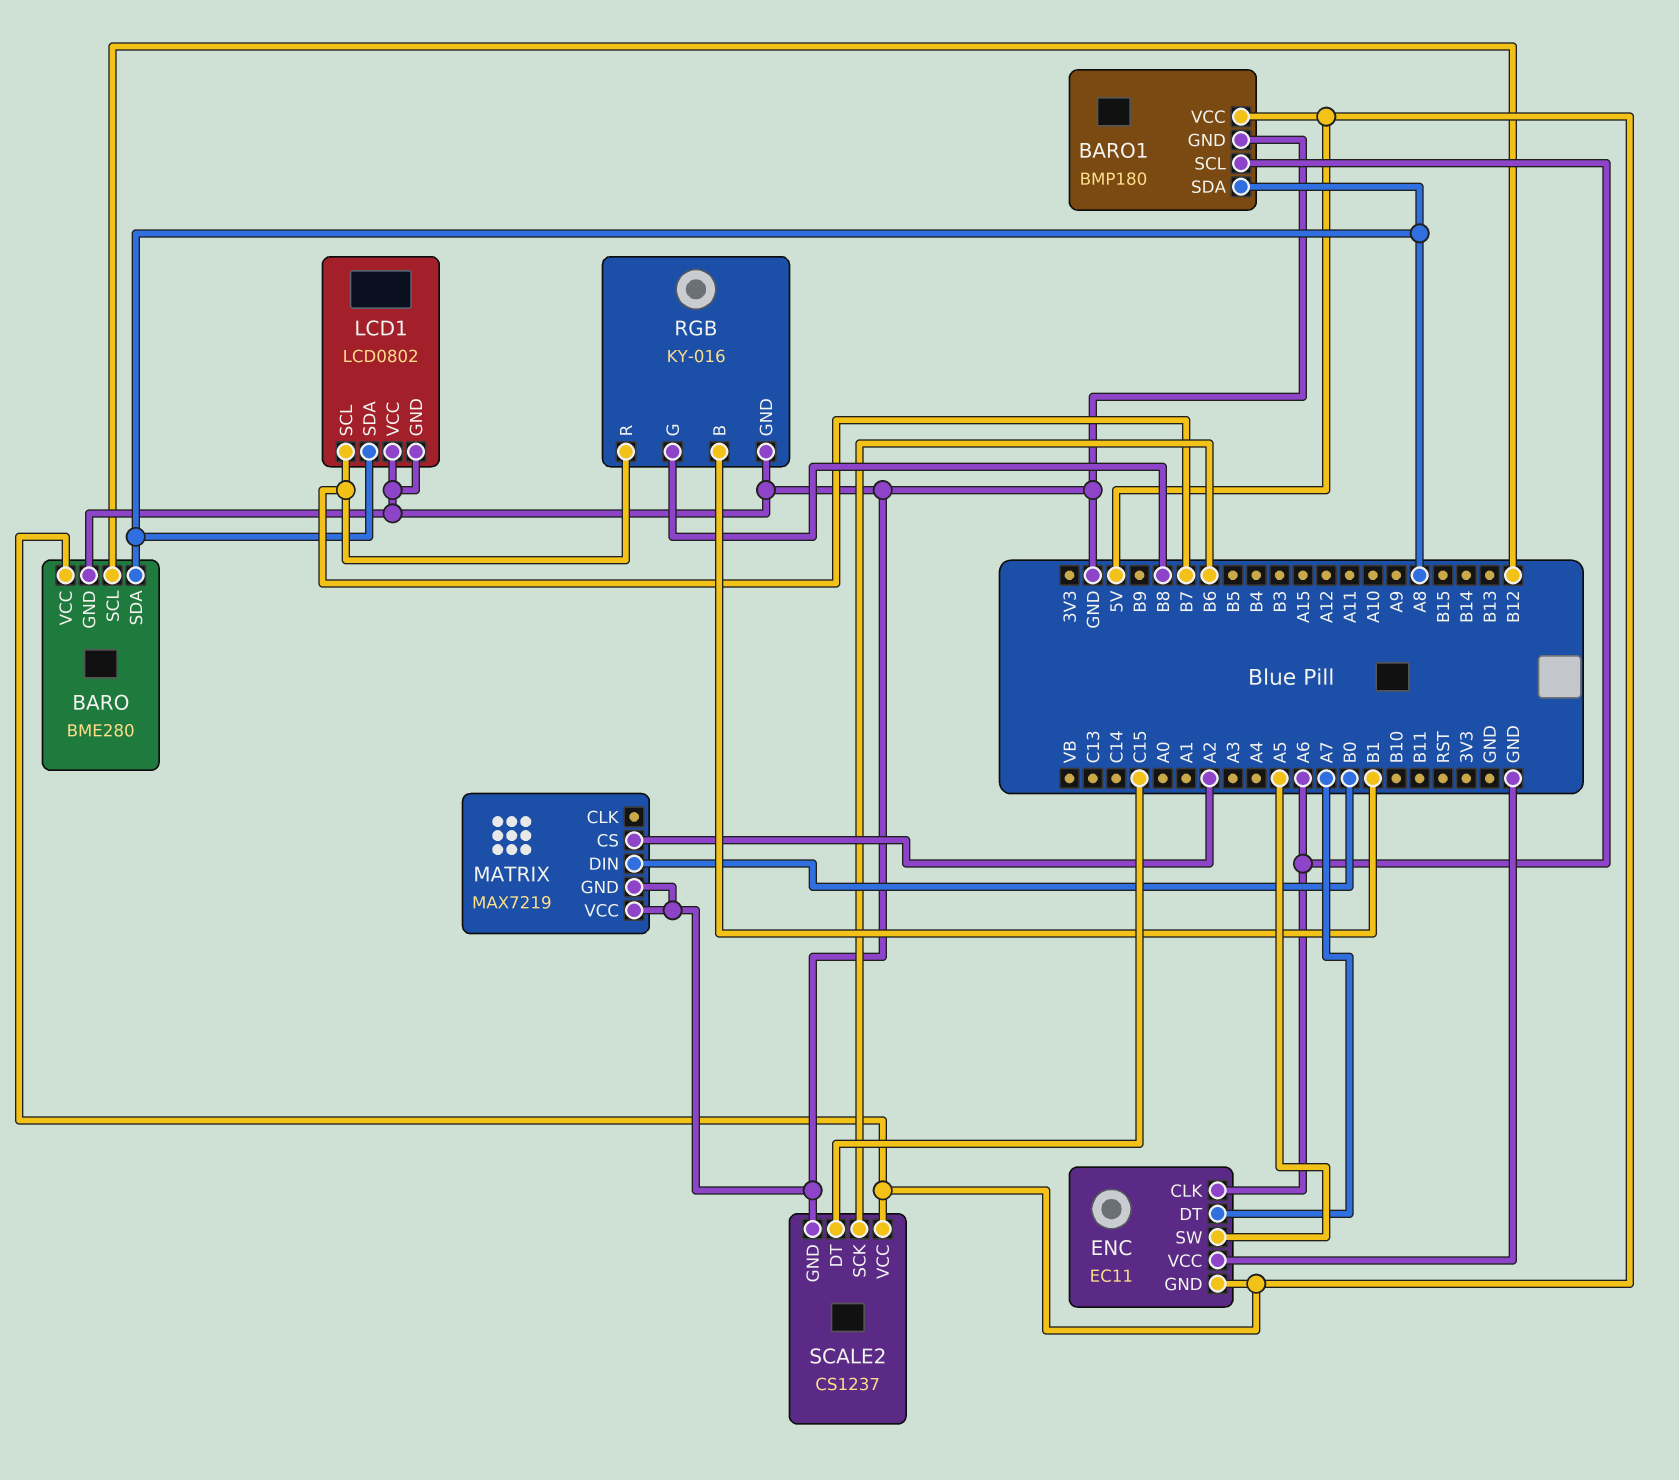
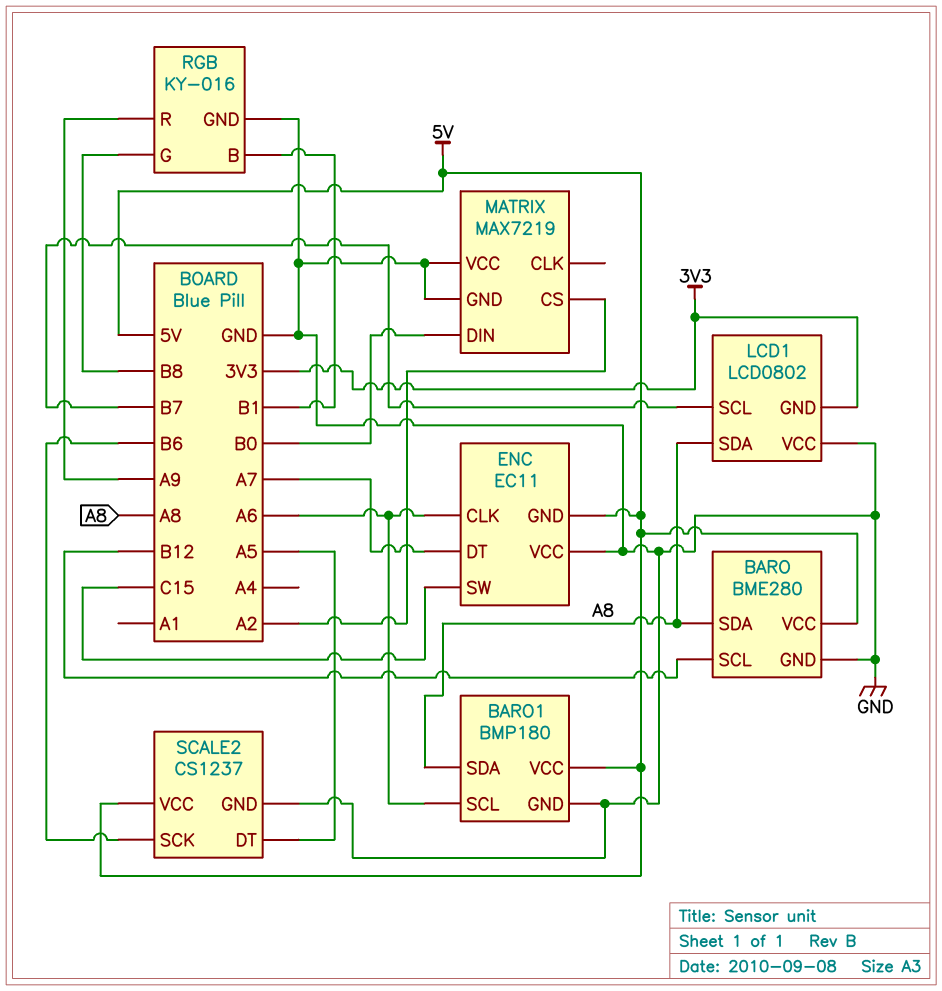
ENC pin SW: A5 -> C15
LCD1 pin GND: GND -> 3V3
RGB pin R: B7 -> A9
SCALE2 pin DT: C15 -> A5

